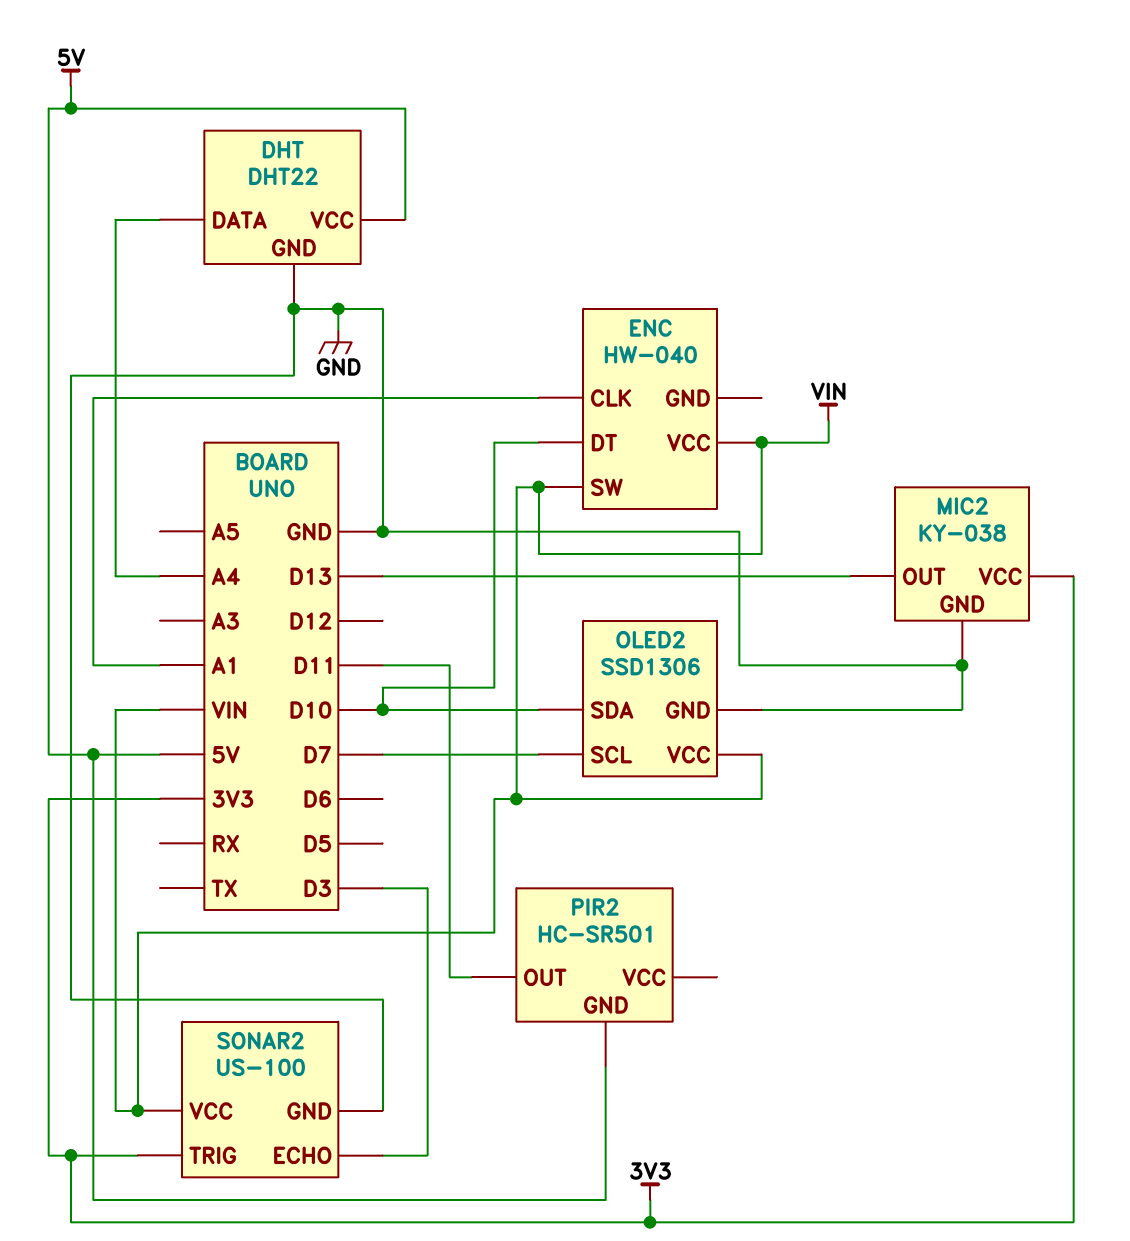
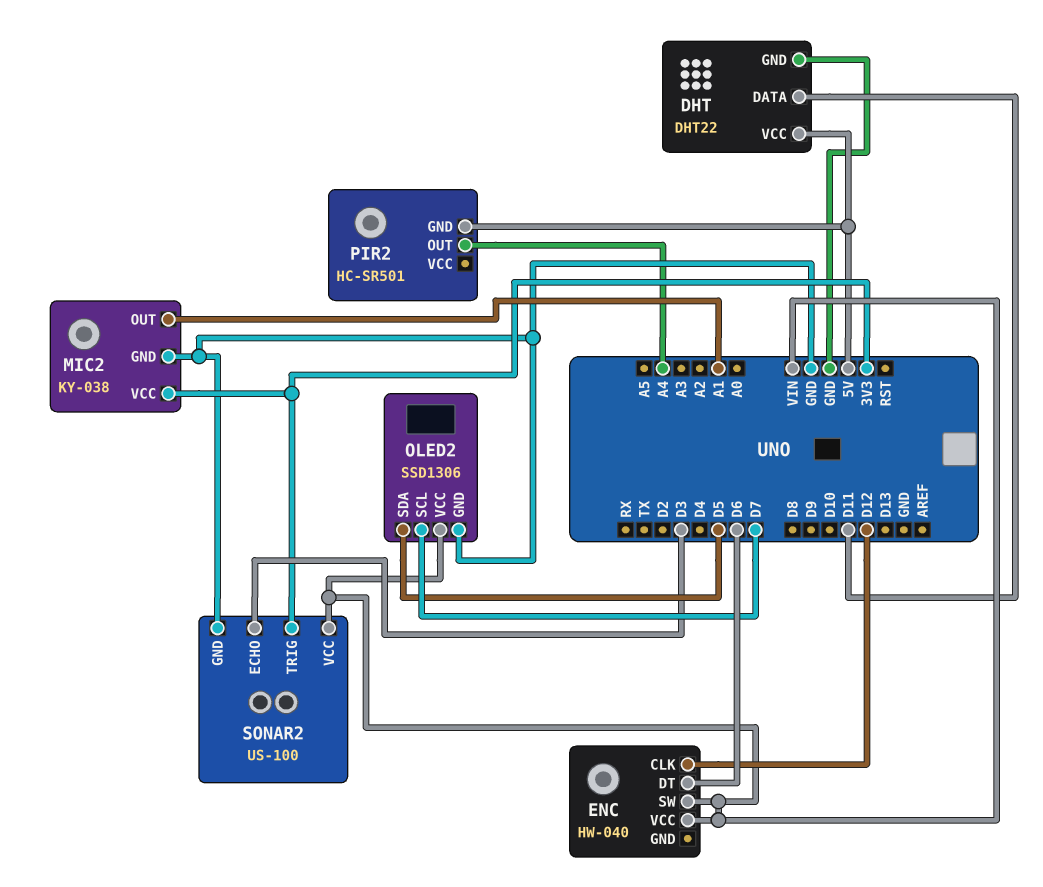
DHT pin DATA: A4 -> D11
ENC pin CLK: A1 -> D12
ENC pin DT: D10 -> D6
MIC2 pin OUT: D13 -> A1
OLED2 pin SDA: D10 -> D5
PIR2 pin OUT: D11 -> A4

